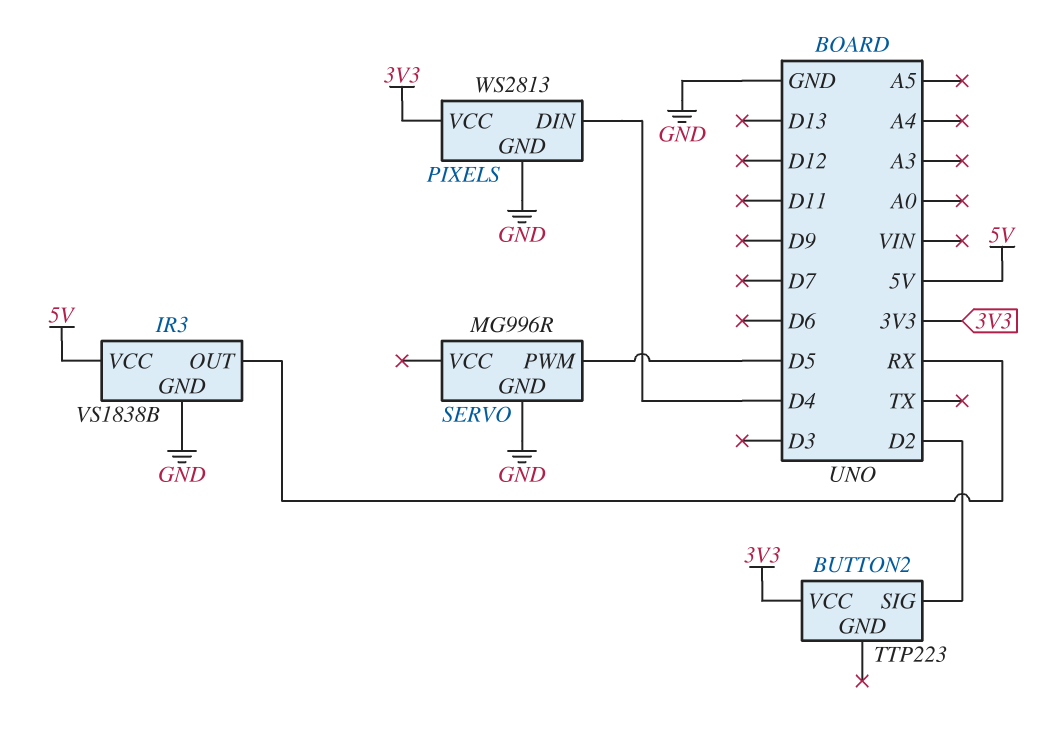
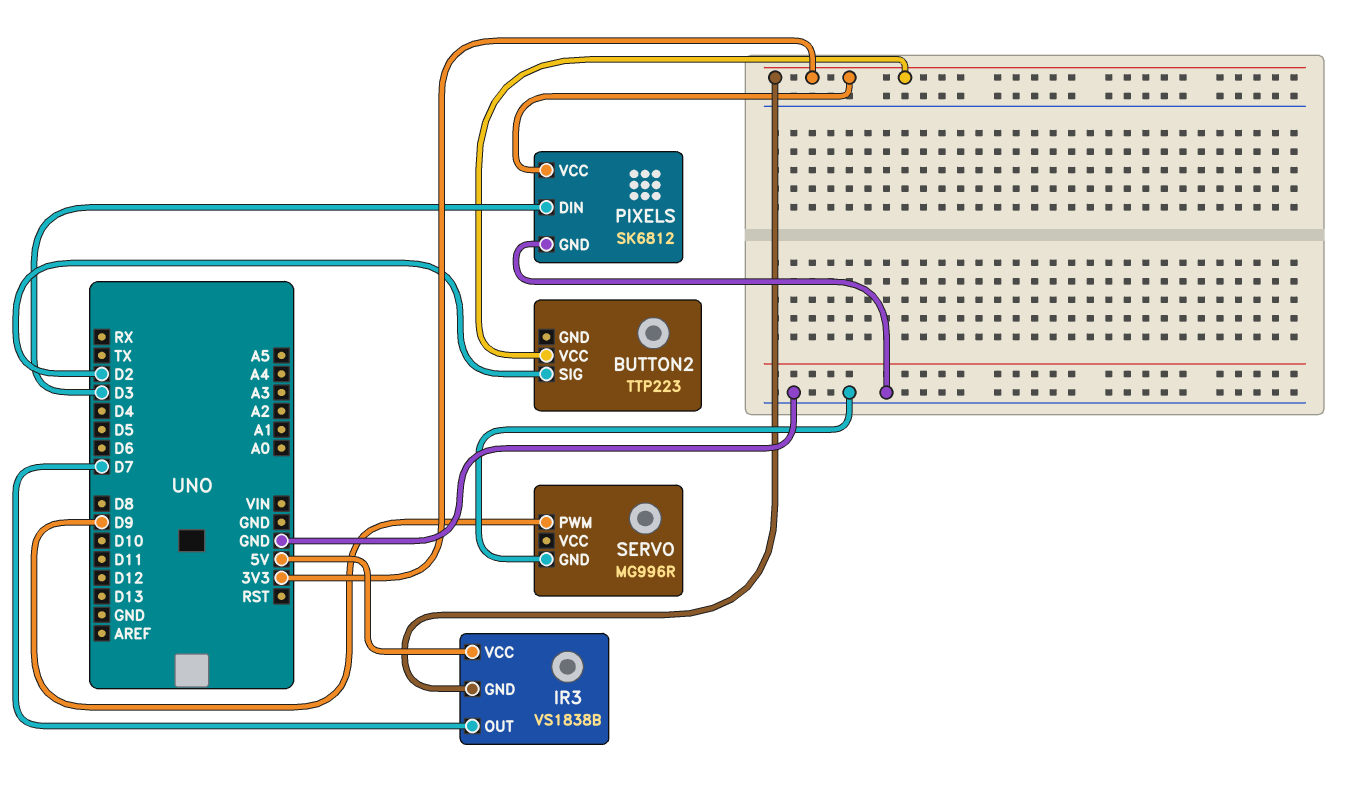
IR3 pin GND: GND -> 3V3
IR3 pin OUT: RX -> D7
PIXELS: WS2813 -> SK6812
PIXELS pin DIN: D4 -> D3
SERVO pin PWM: D5 -> D9

